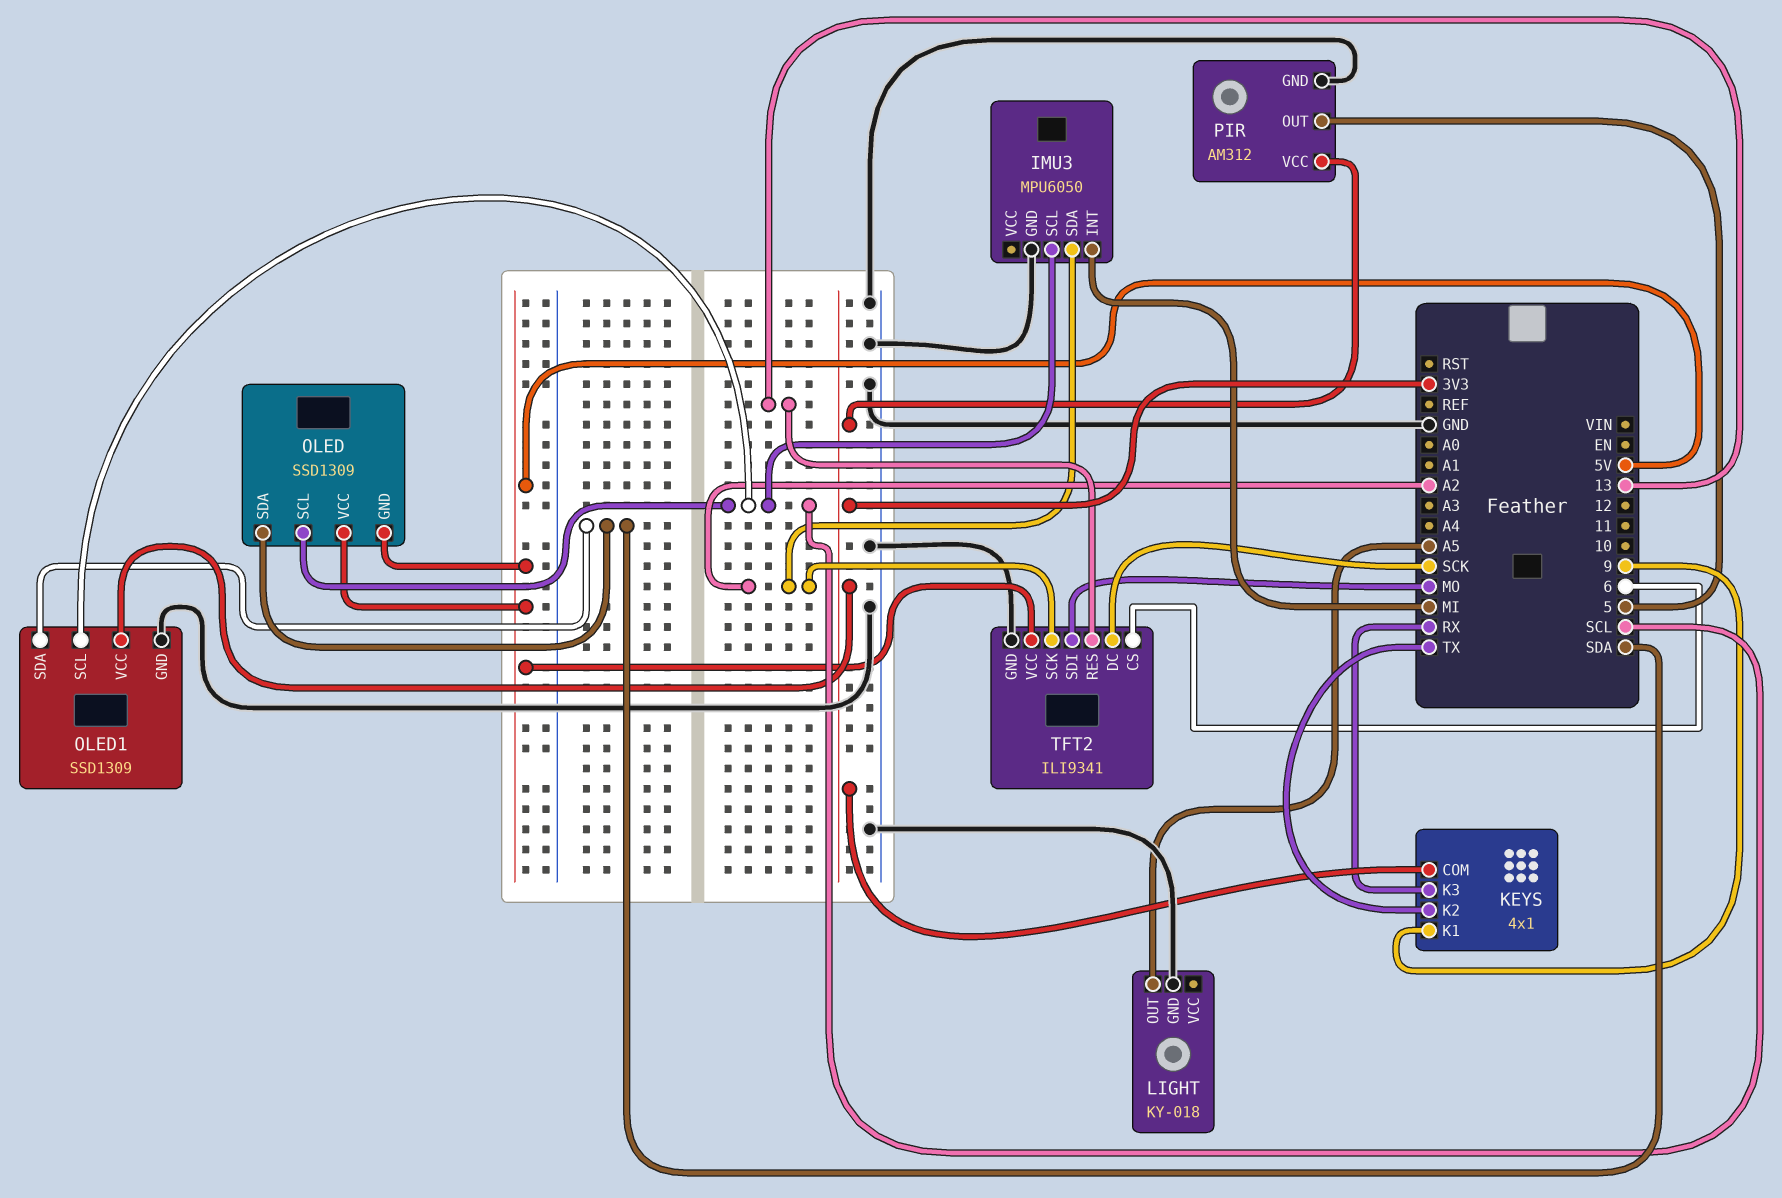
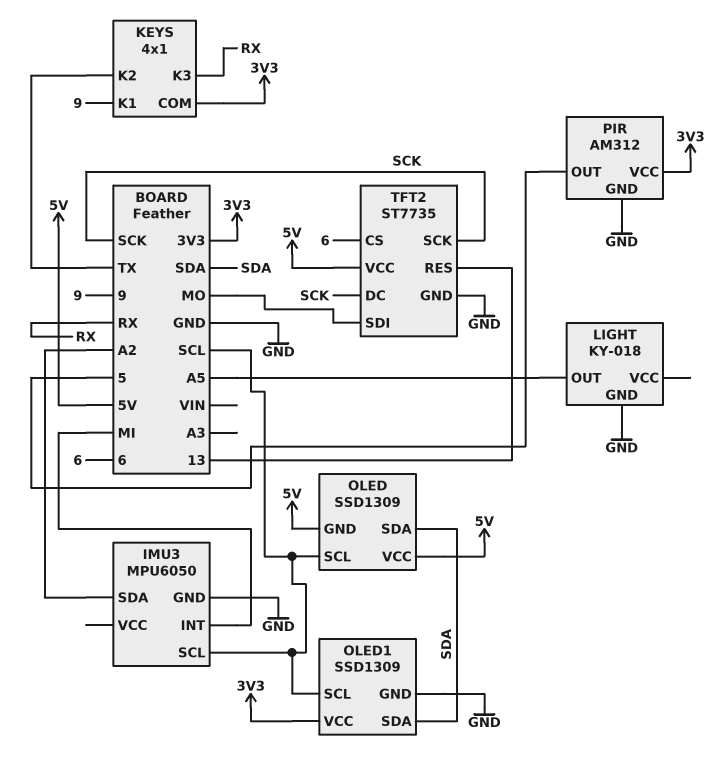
TFT2: ILI9341 -> ST7735
TFT2 pin SCK: A2 -> SCK

